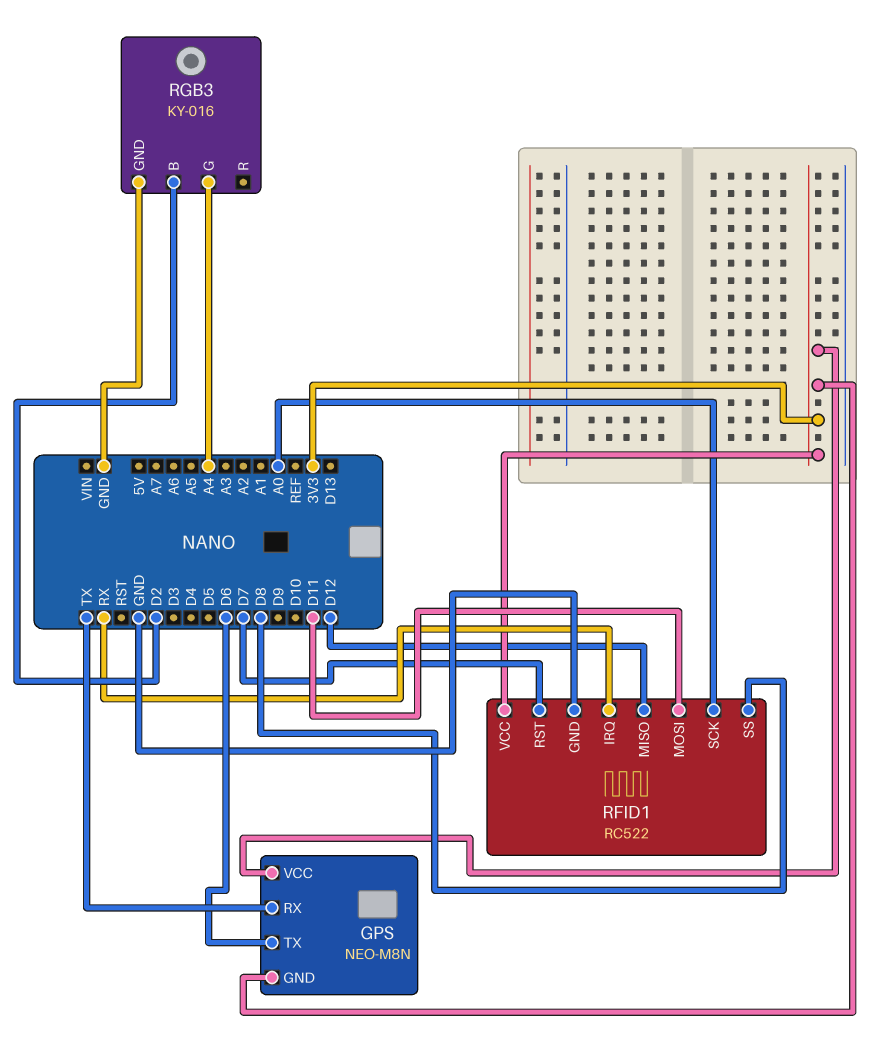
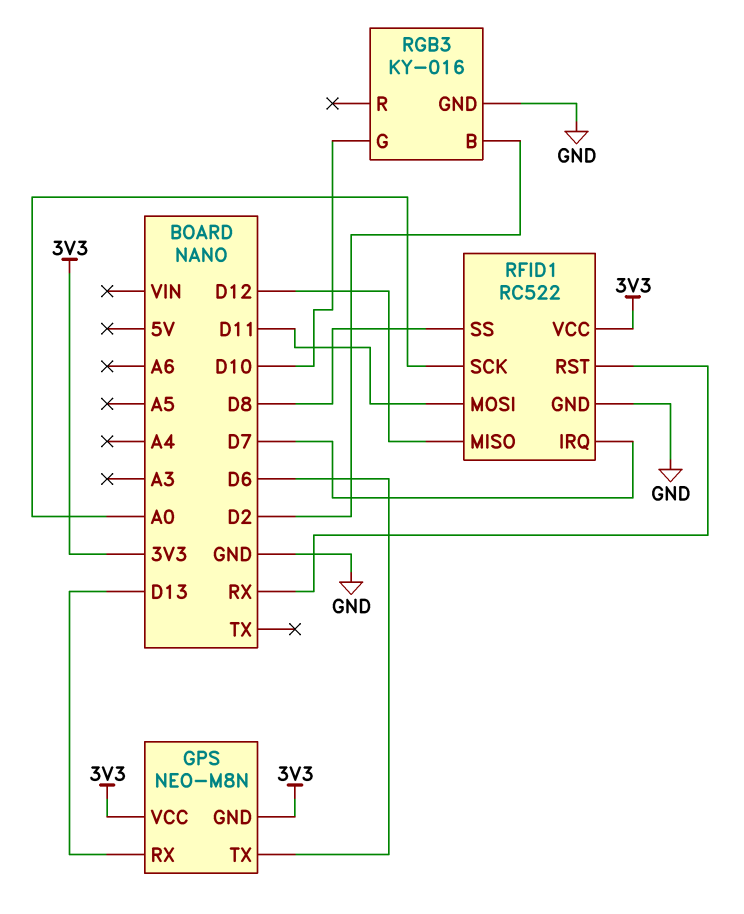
GPS pin RX: TX -> D13
RFID1 pin IRQ: RX -> D7
RFID1 pin RST: D7 -> RX
RGB3 pin G: A4 -> D10

